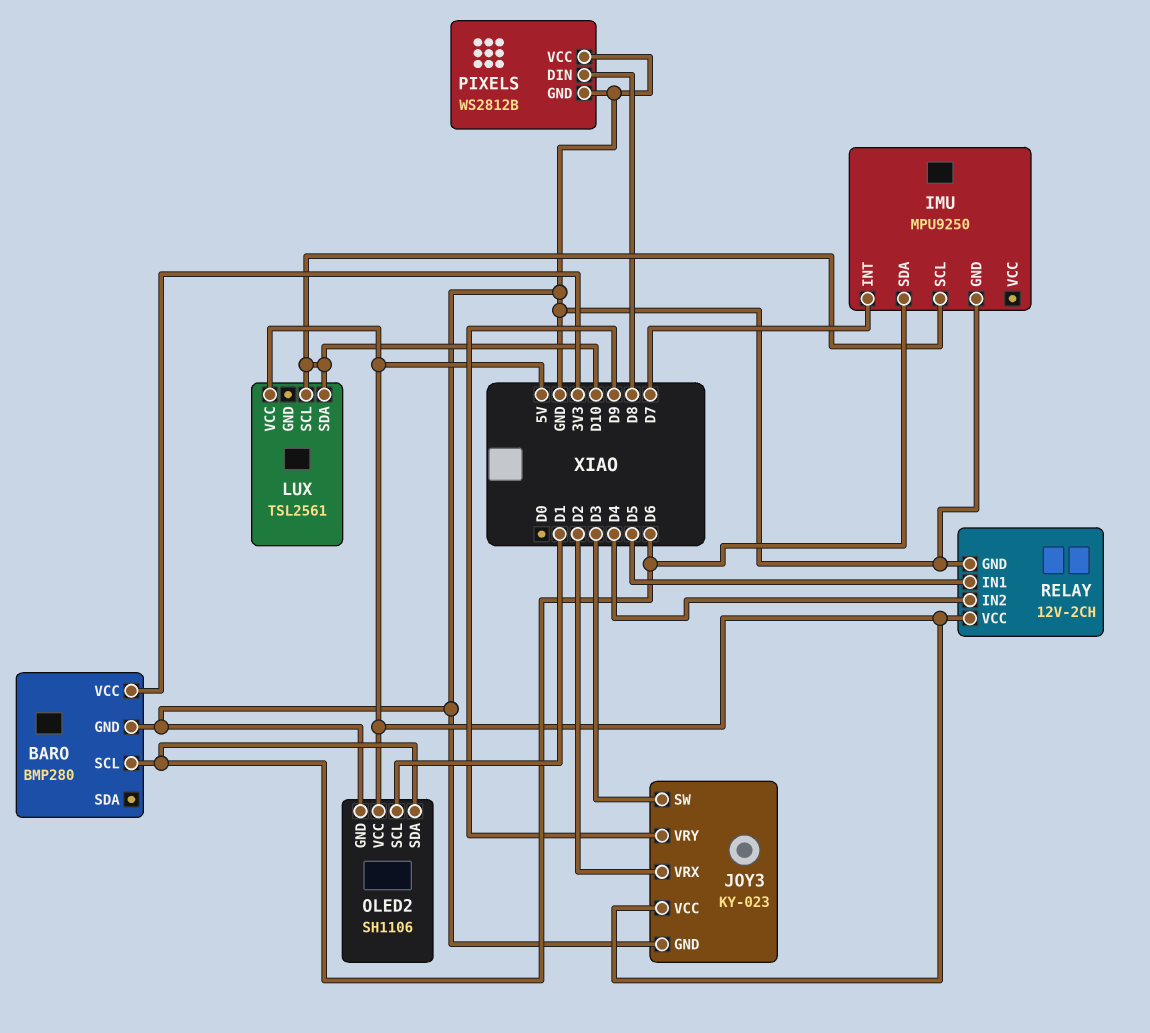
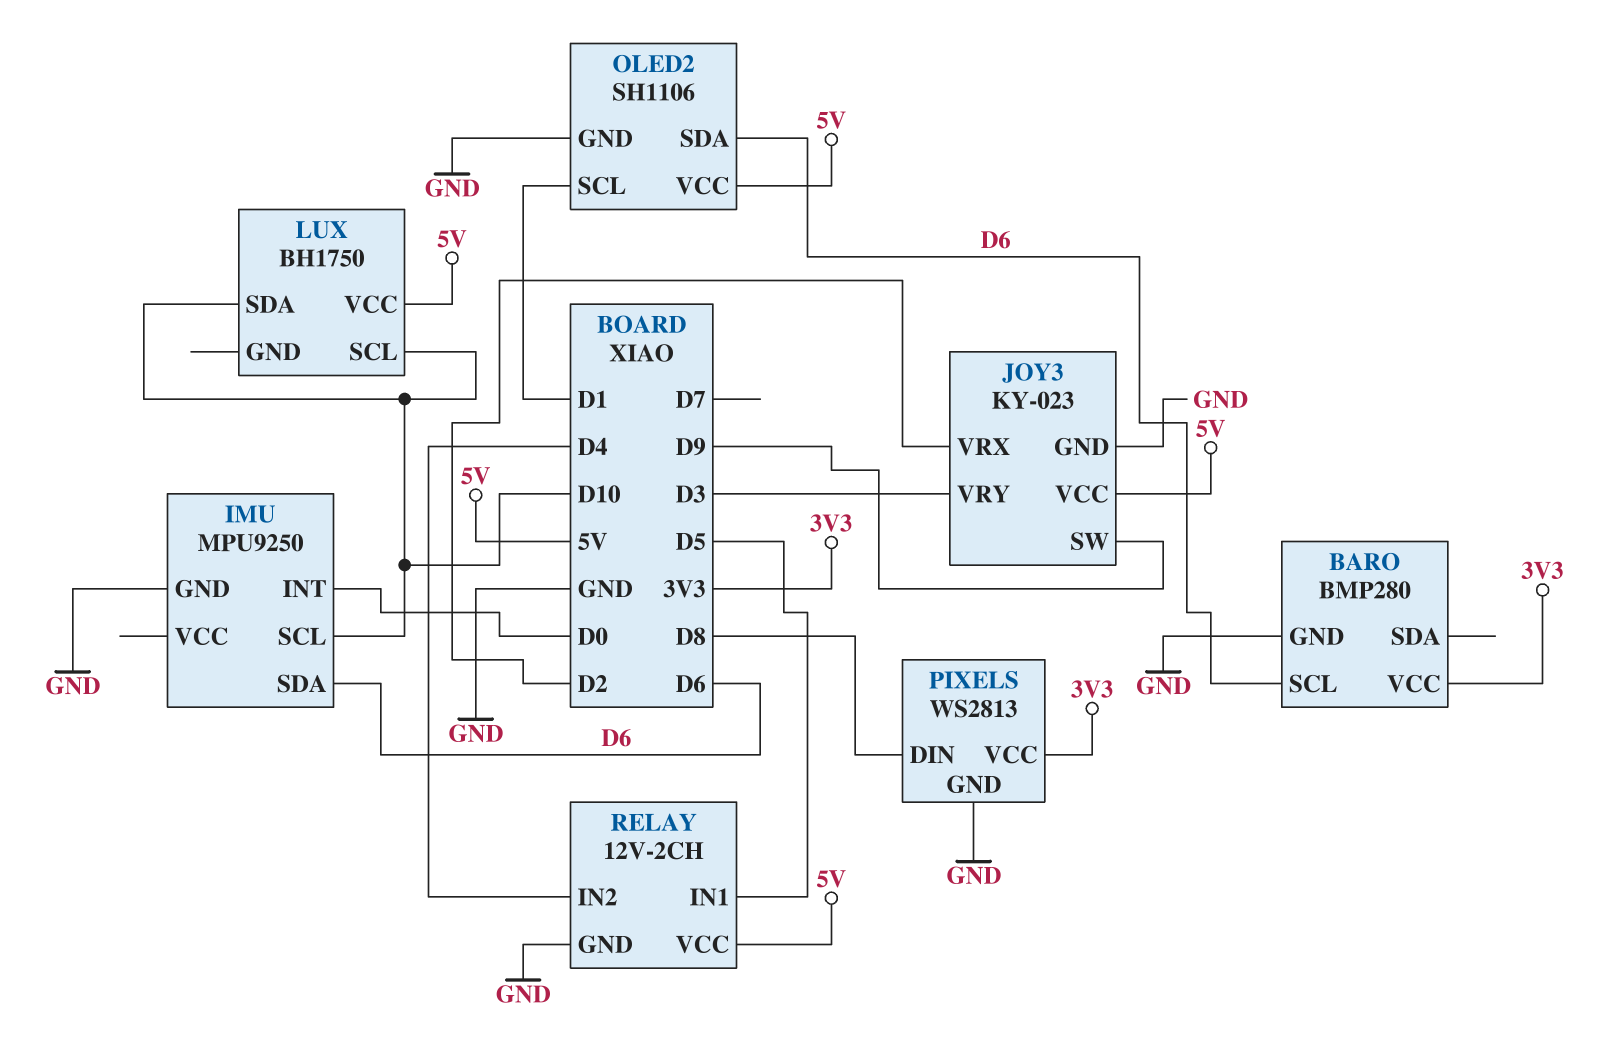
IMU pin INT: D7 -> D0
JOY3 pin SW: D3 -> D9
JOY3 pin VRY: D9 -> D3
LUX: TSL2561 -> BH1750
PIXELS: WS2812B -> WS2813
PIXELS pin VCC: GND -> 3V3

